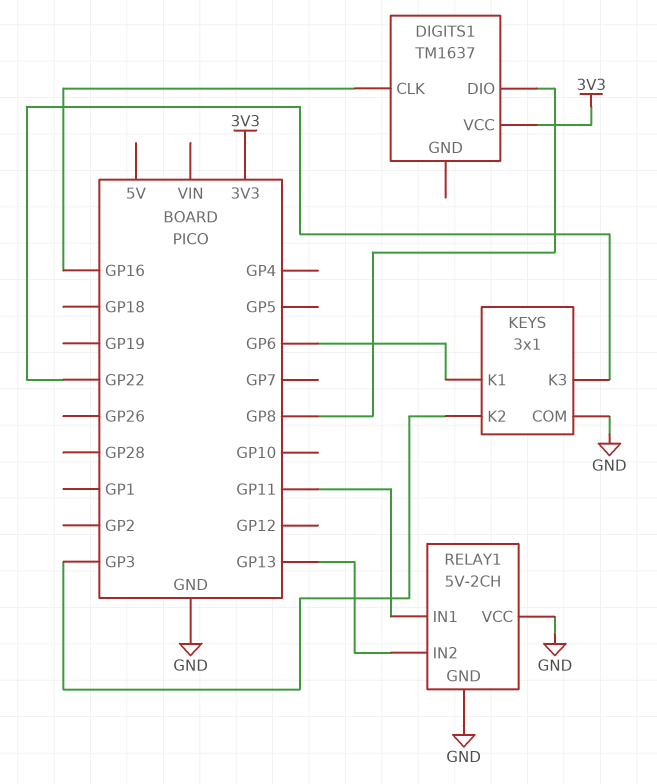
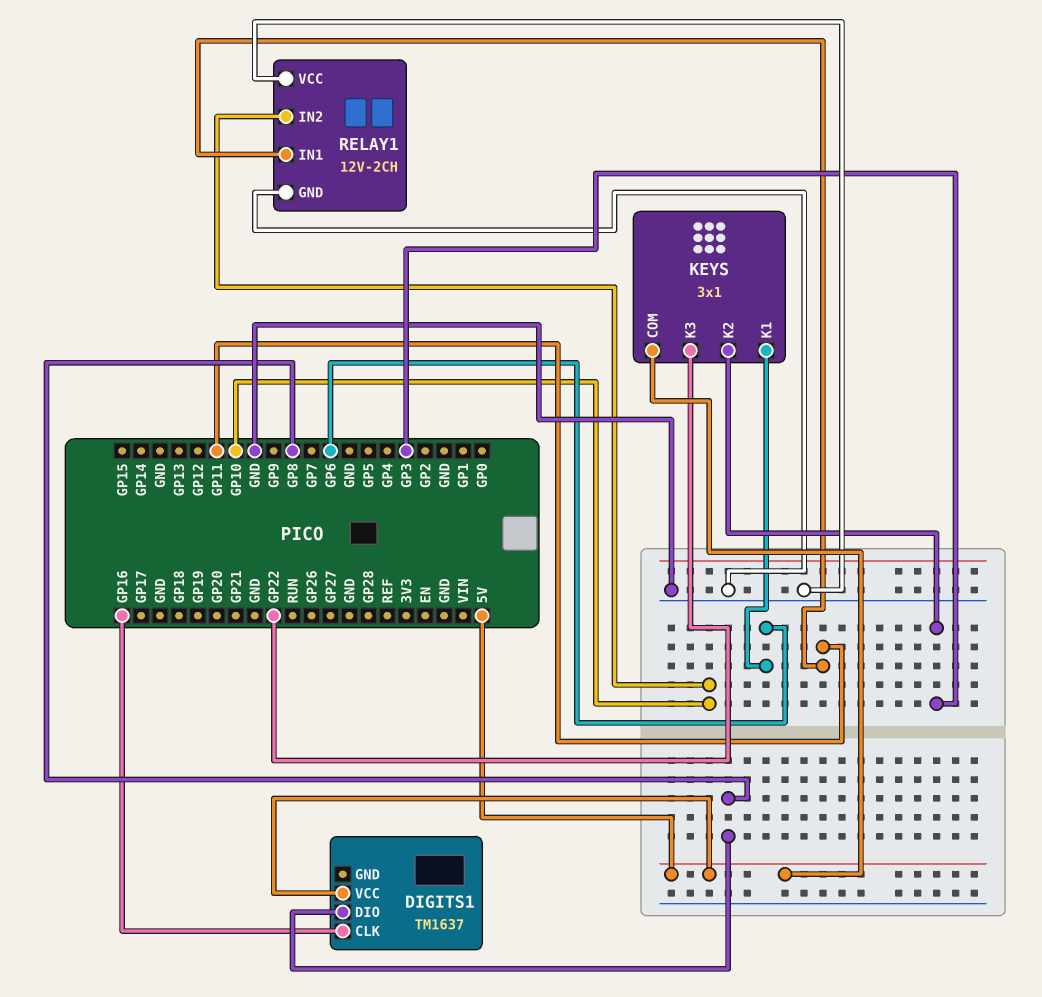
DIGITS1 pin VCC: 3V3 -> 5V
KEYS pin COM: GND -> 5V
RELAY1: 5V-2CH -> 12V-2CH
RELAY1 pin IN2: GP13 -> GP10

